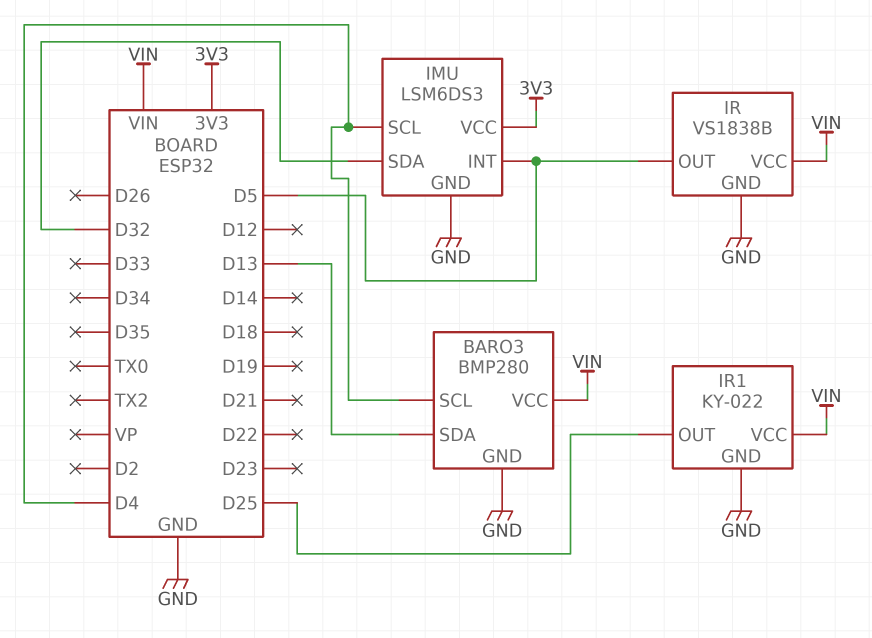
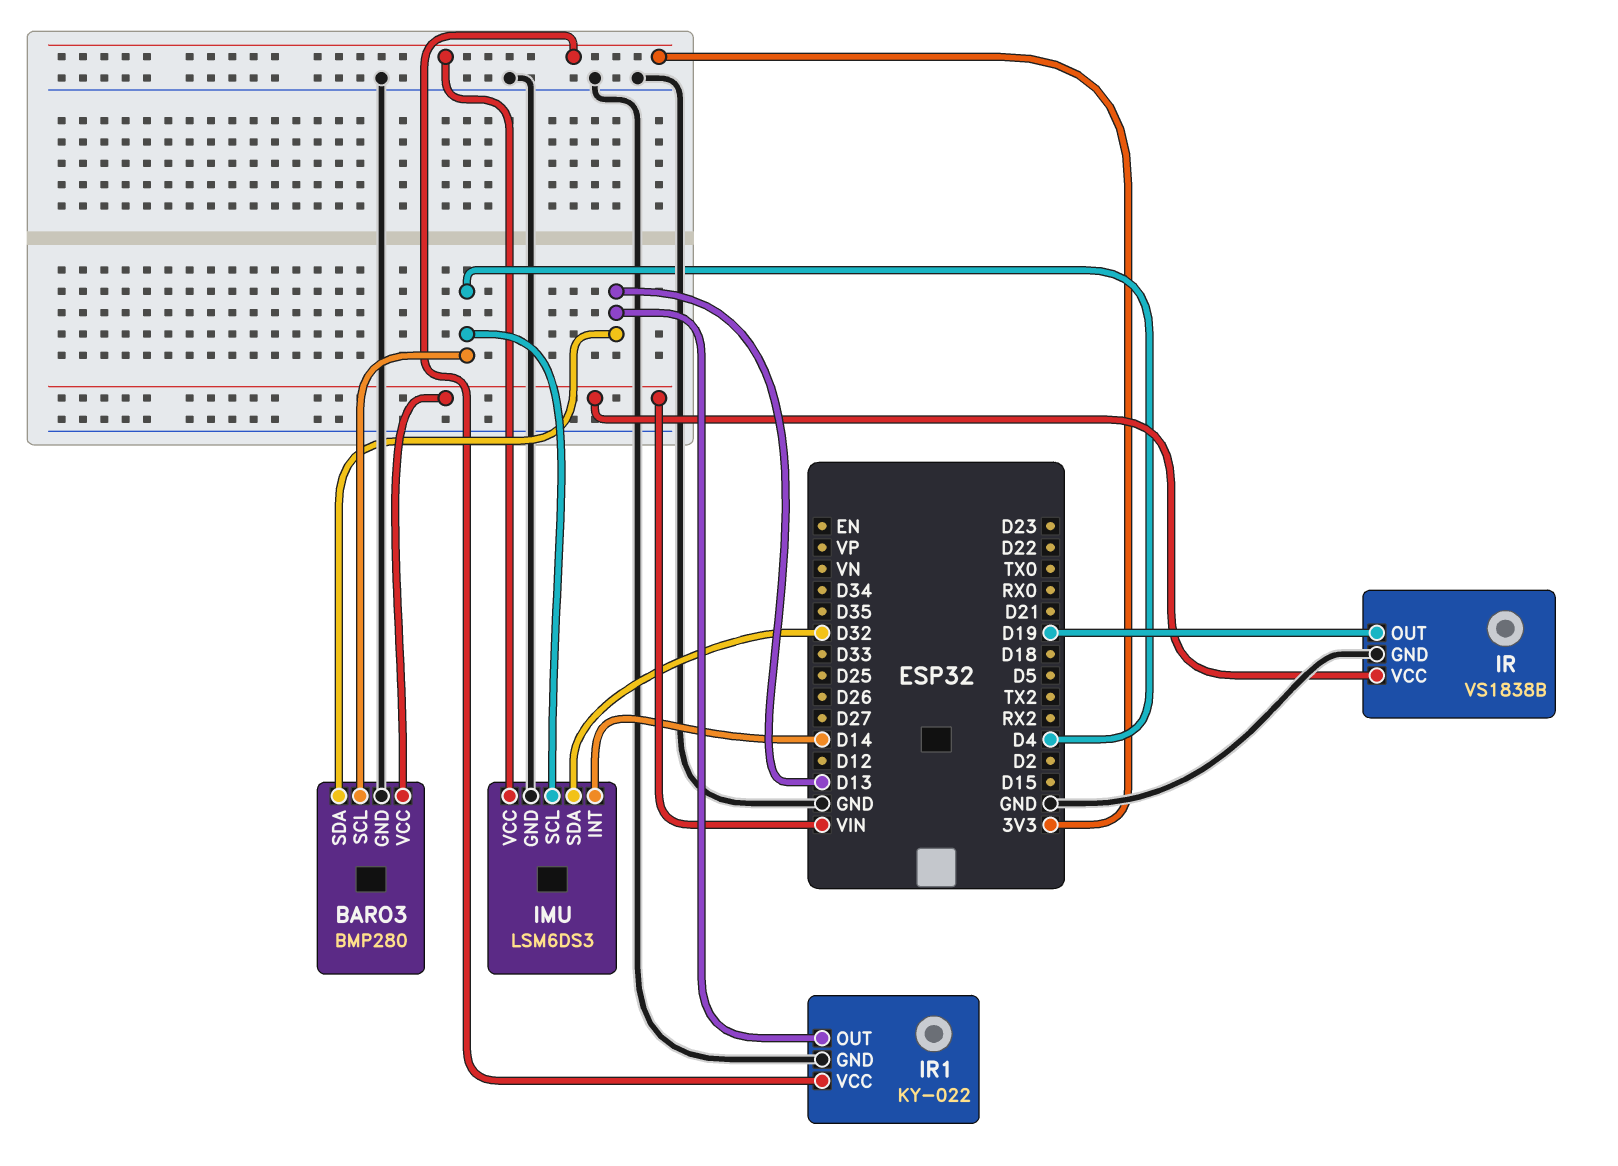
IMU pin INT: D5 -> D14
IR pin OUT: D5 -> D19
IR1 pin OUT: D25 -> D13
IR1 pin VCC: VIN -> 3V3

